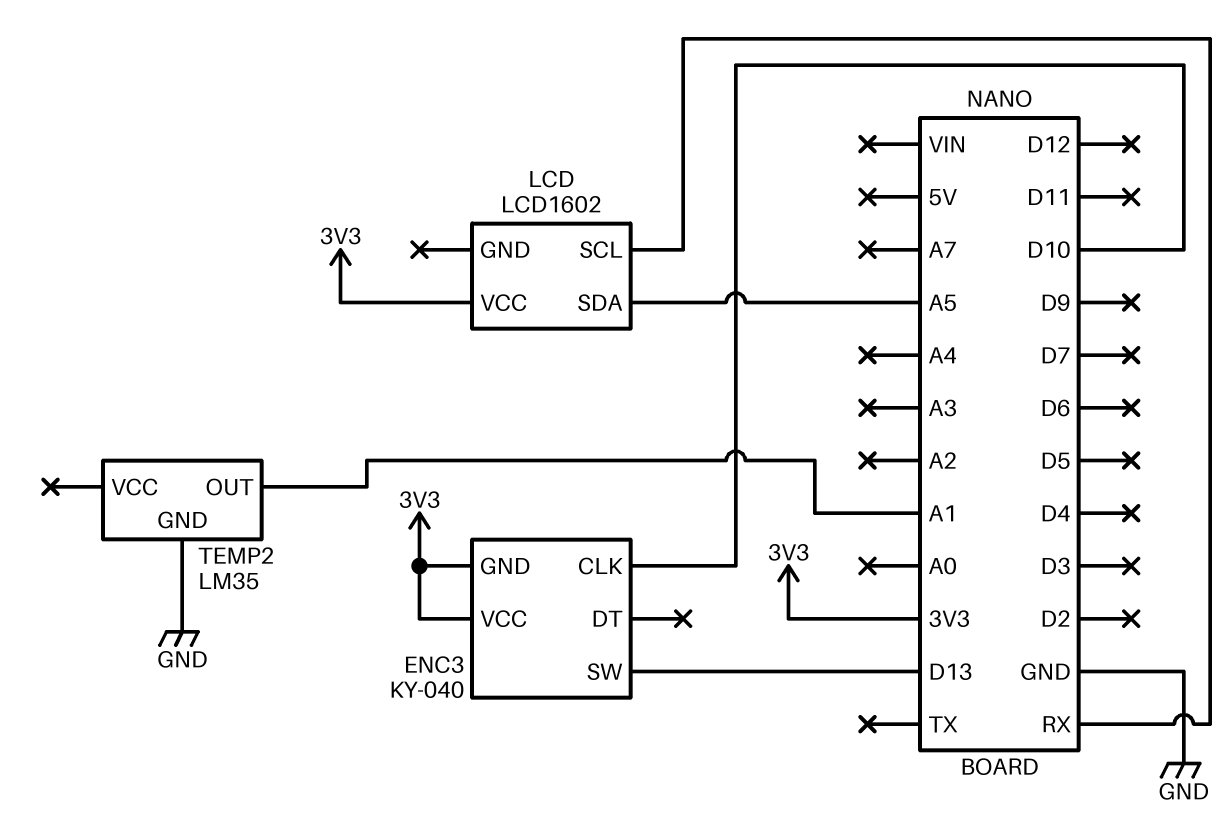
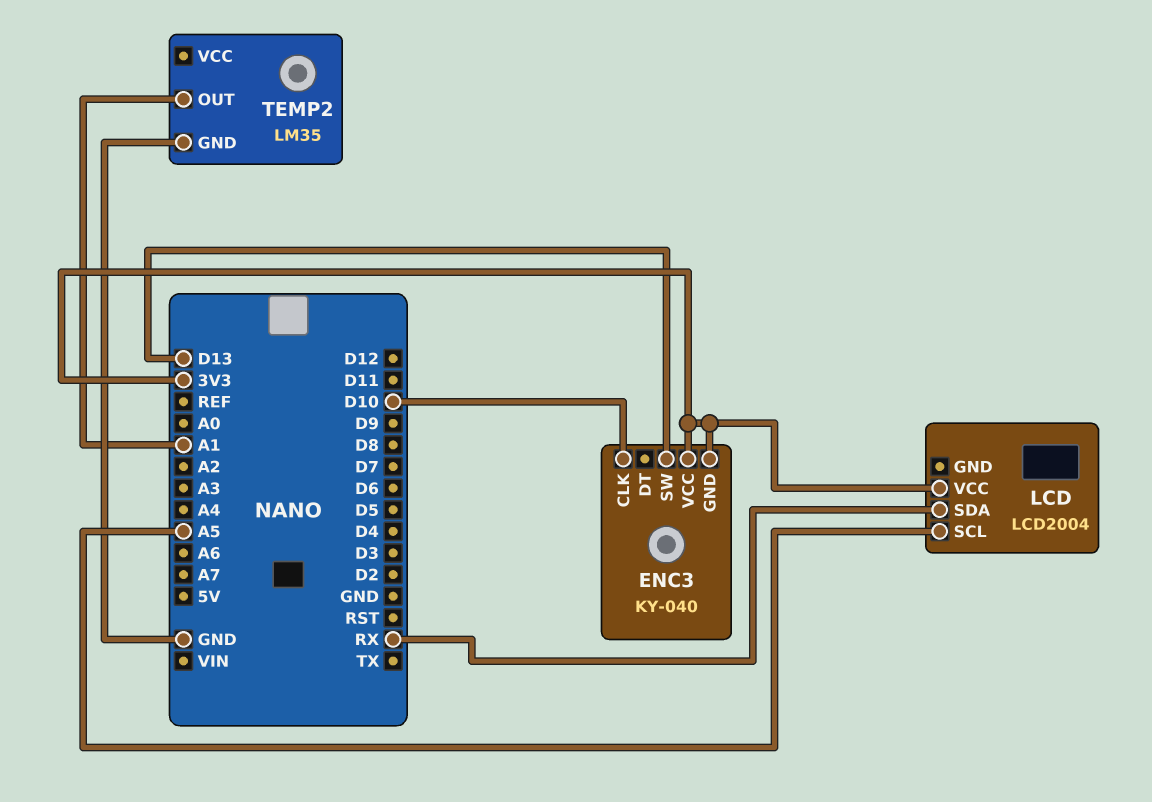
LCD: LCD1602 -> LCD2004
LCD pin SCL: RX -> A5
LCD pin SDA: A5 -> RX

